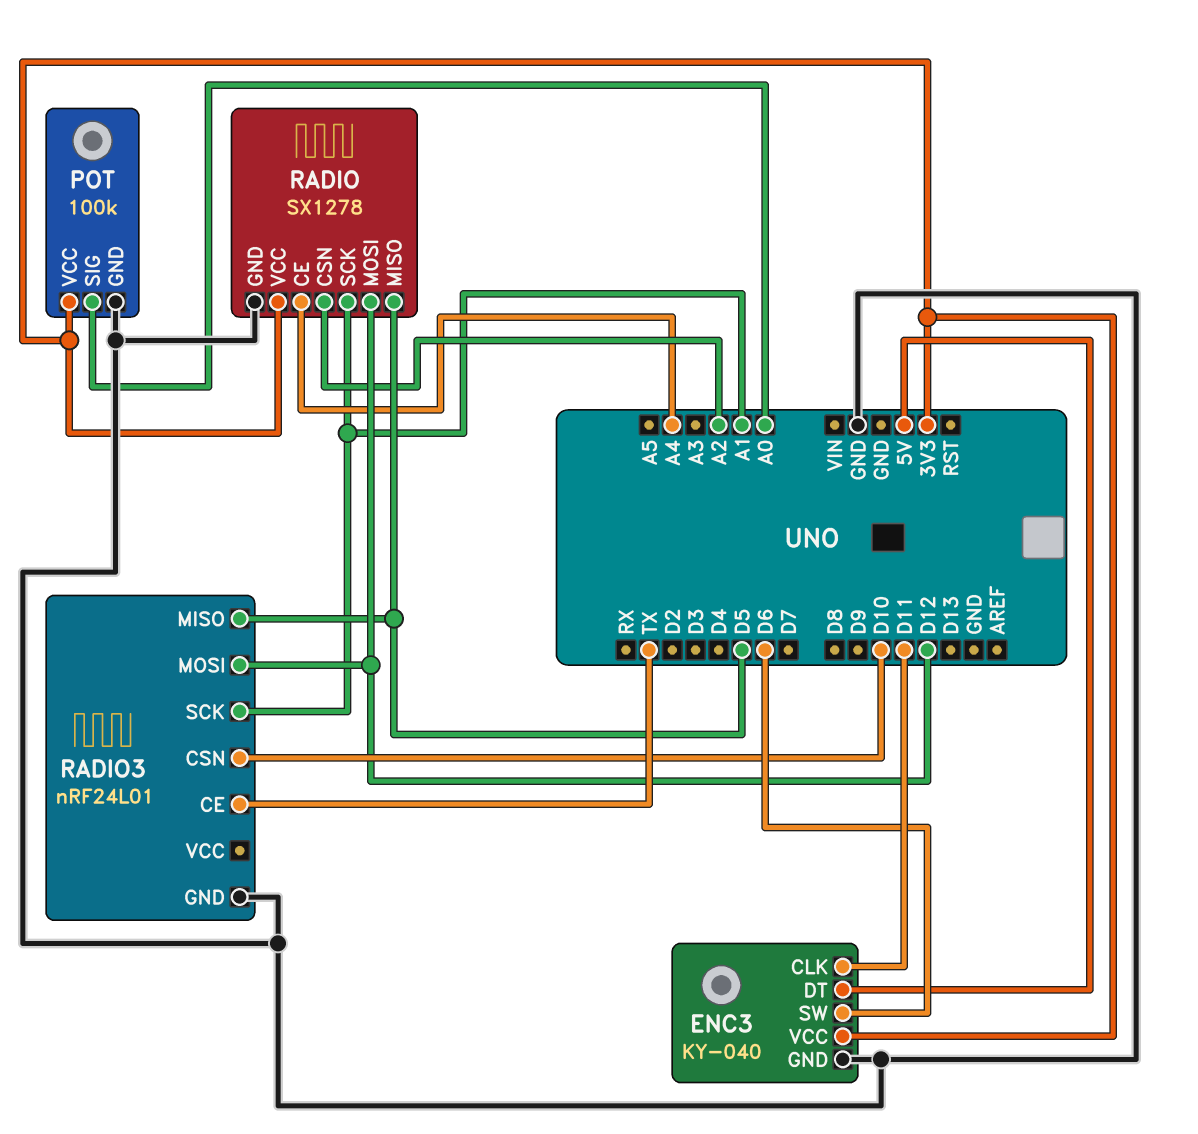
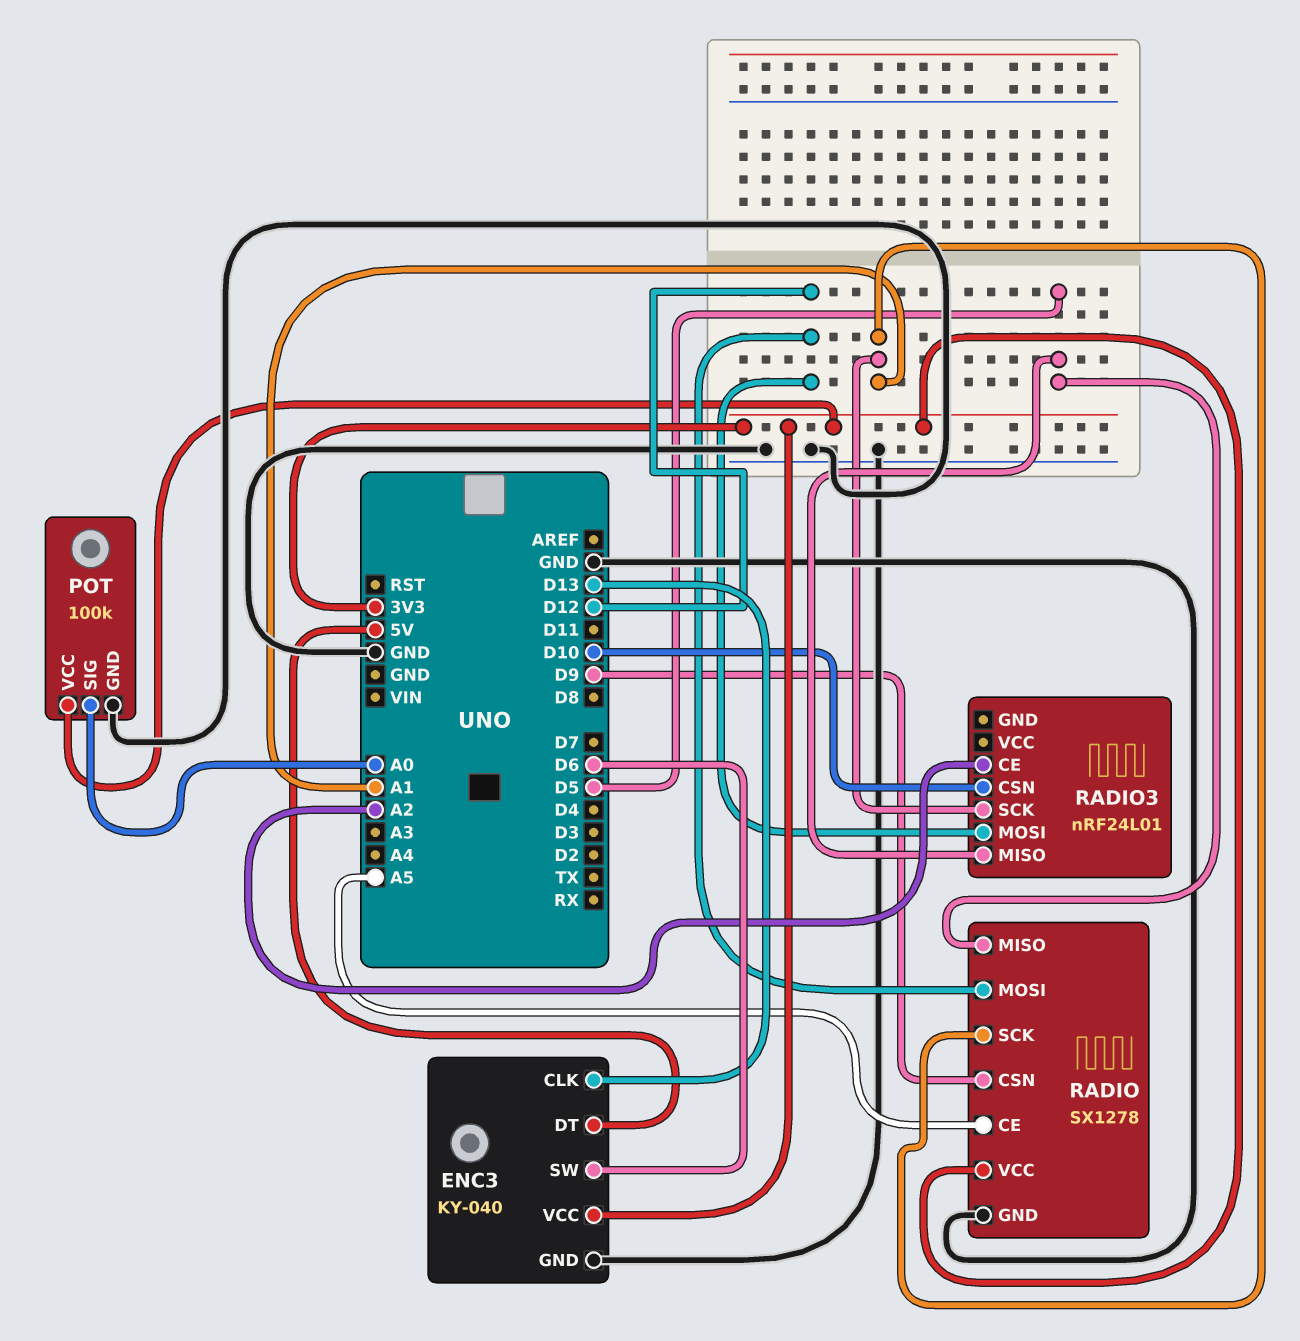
ENC3 pin CLK: D11 -> D13
RADIO pin CE: A4 -> A5
RADIO pin CSN: A2 -> D9
RADIO3 pin CE: TX -> A2
RADIO3 pin GND: GND -> none

